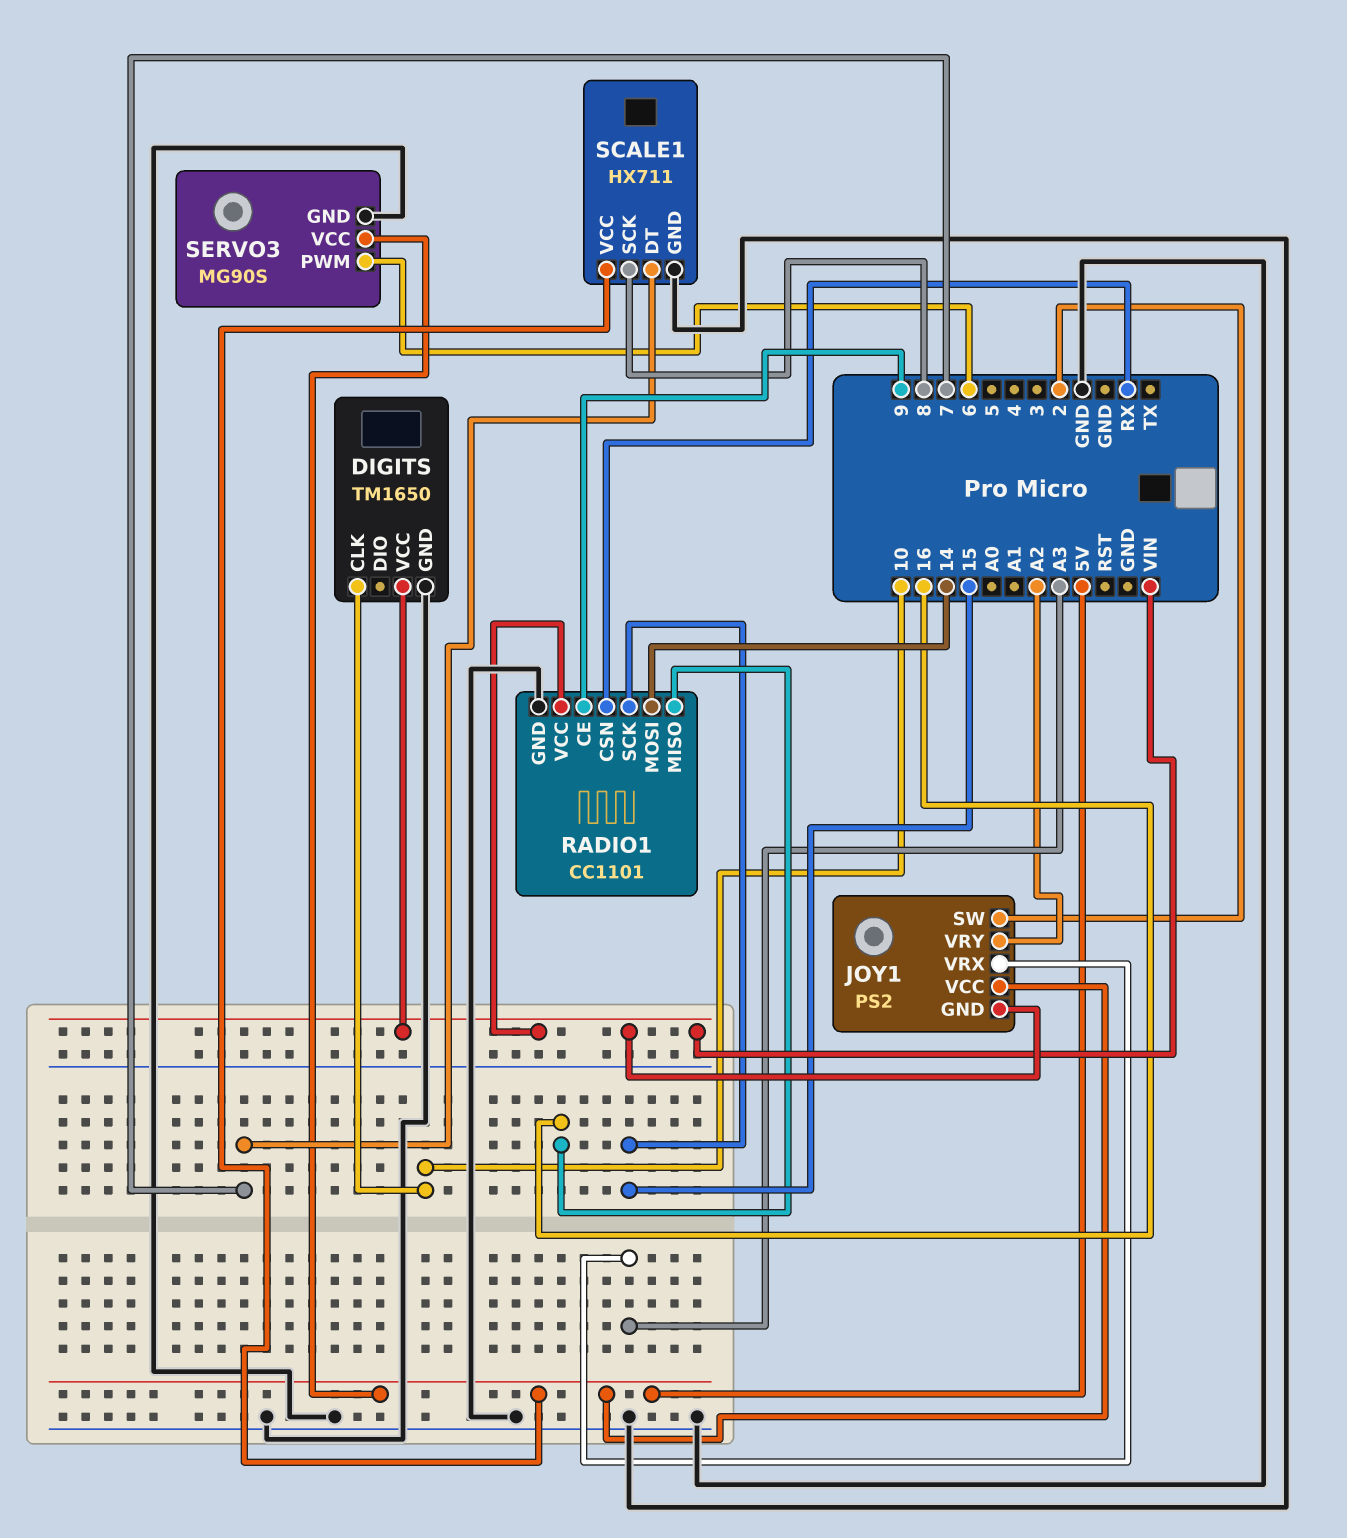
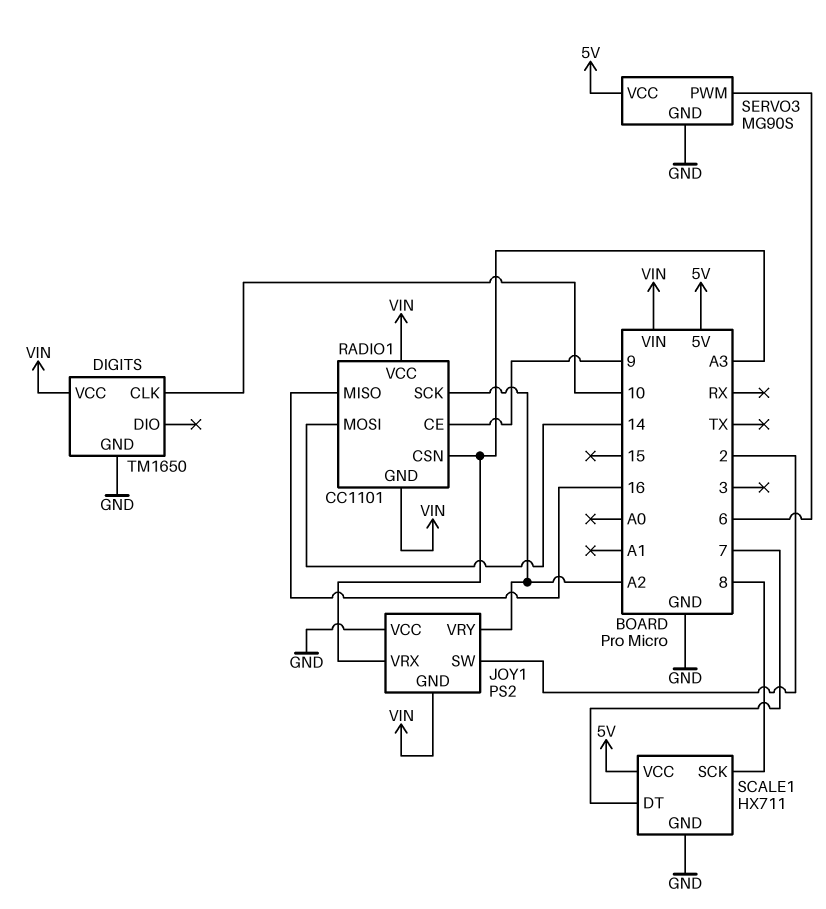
JOY1 pin VCC: 5V -> GND
RADIO1 pin CSN: RX -> A3
RADIO1 pin GND: GND -> VIN
RADIO1 pin SCK: 15 -> A2

